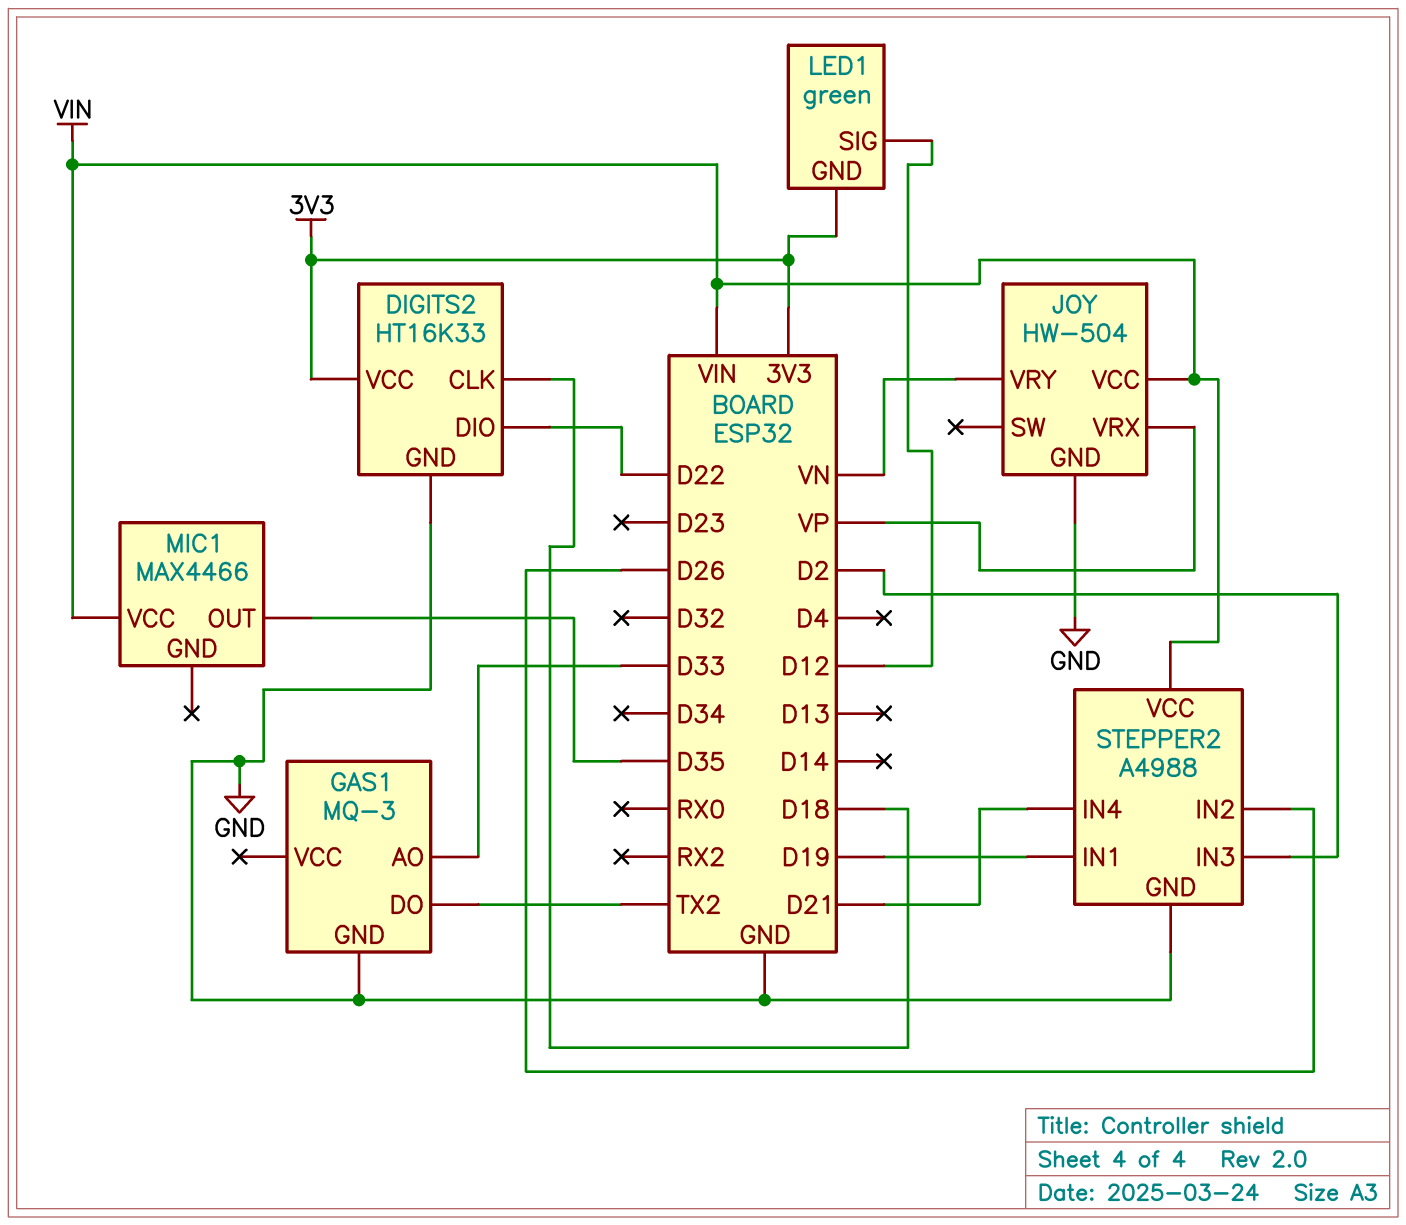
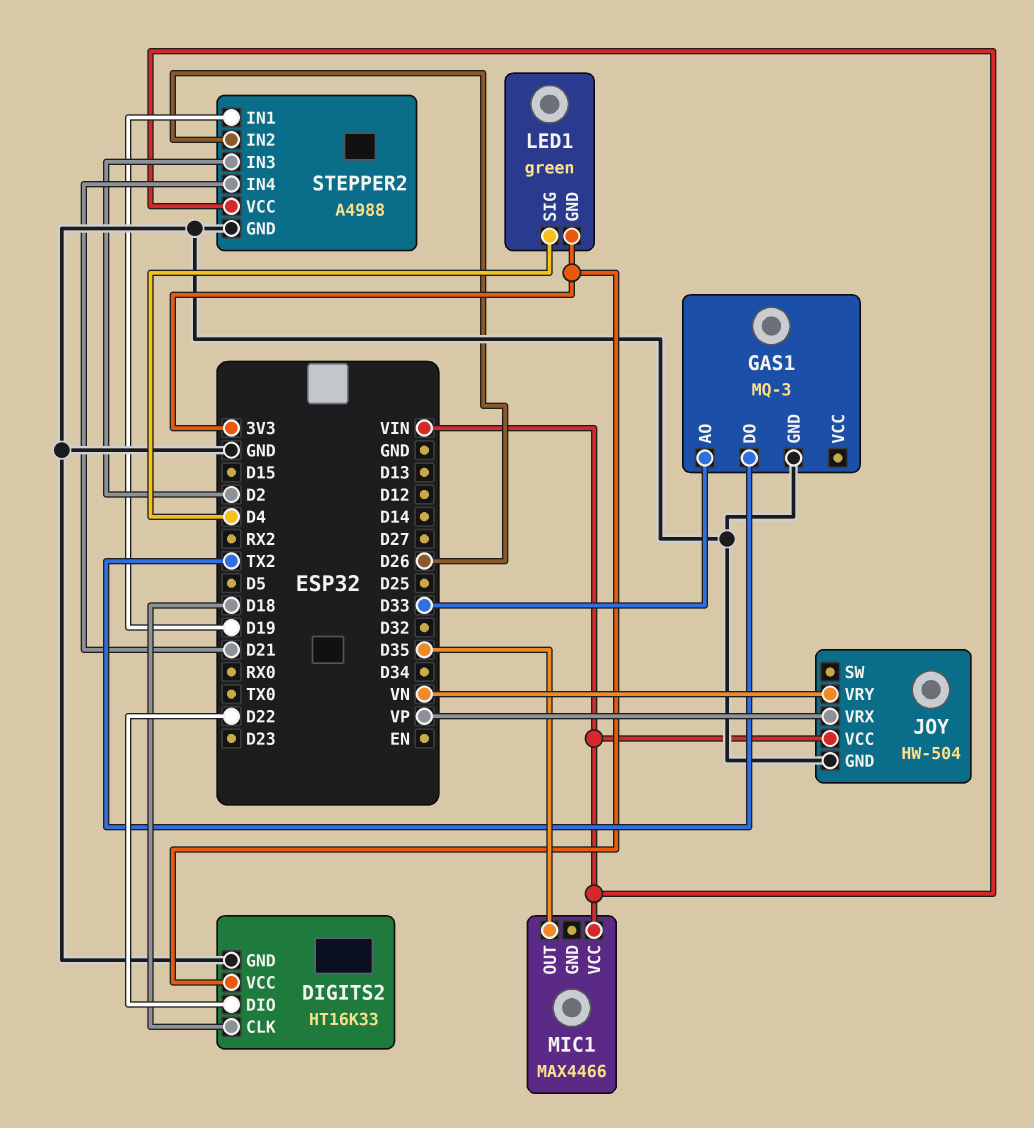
LED1 pin SIG: D12 -> D4

